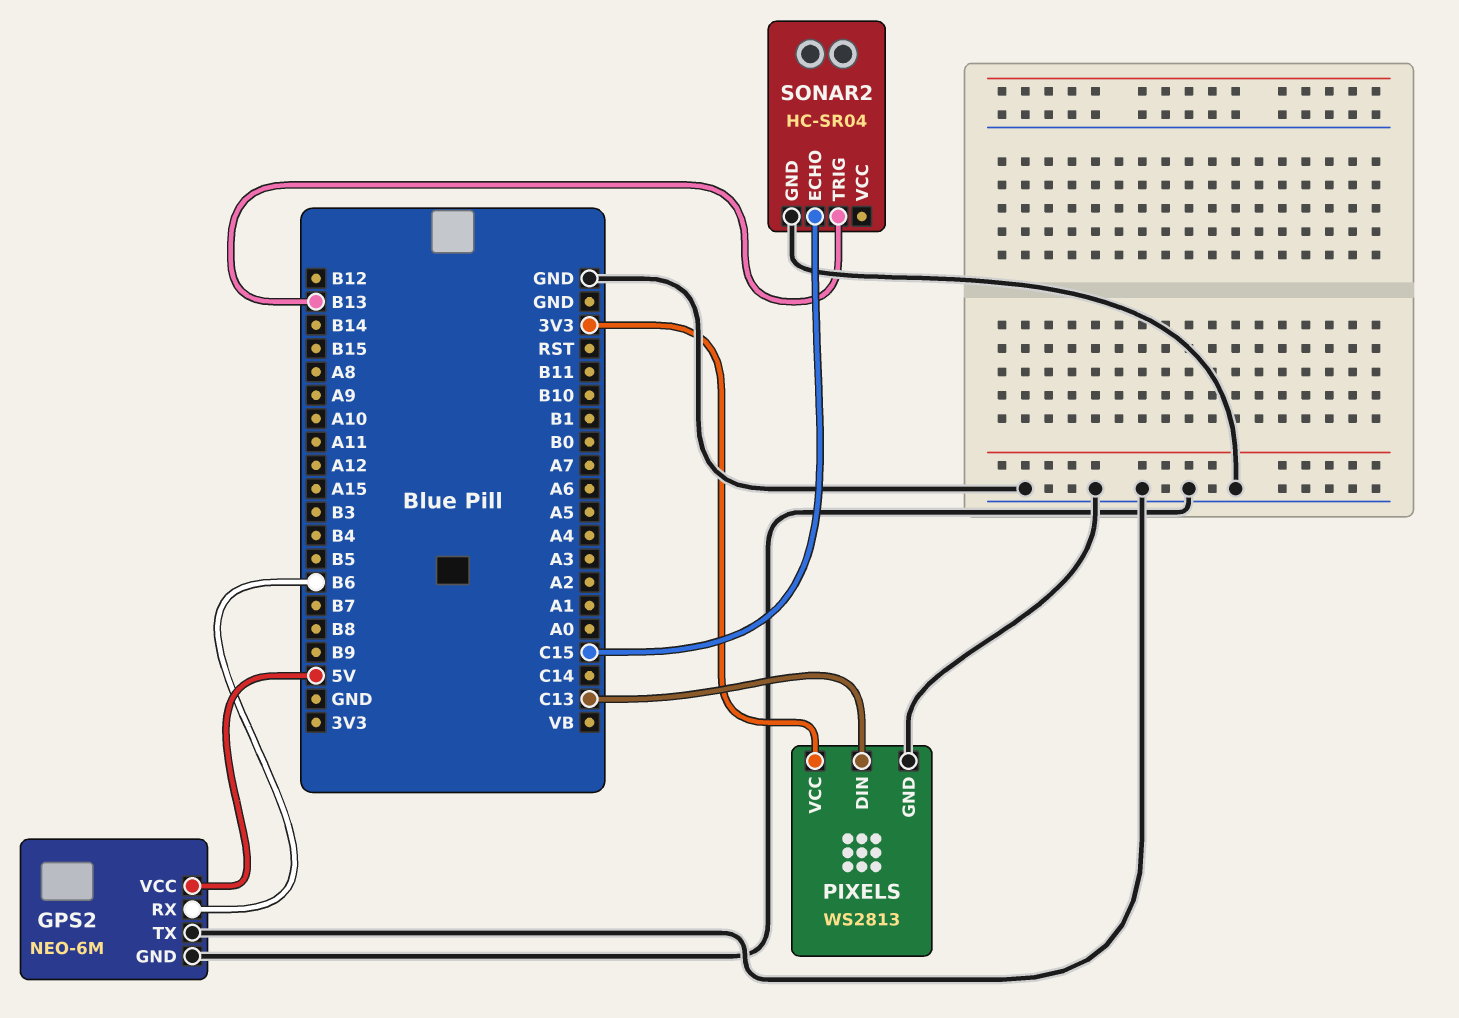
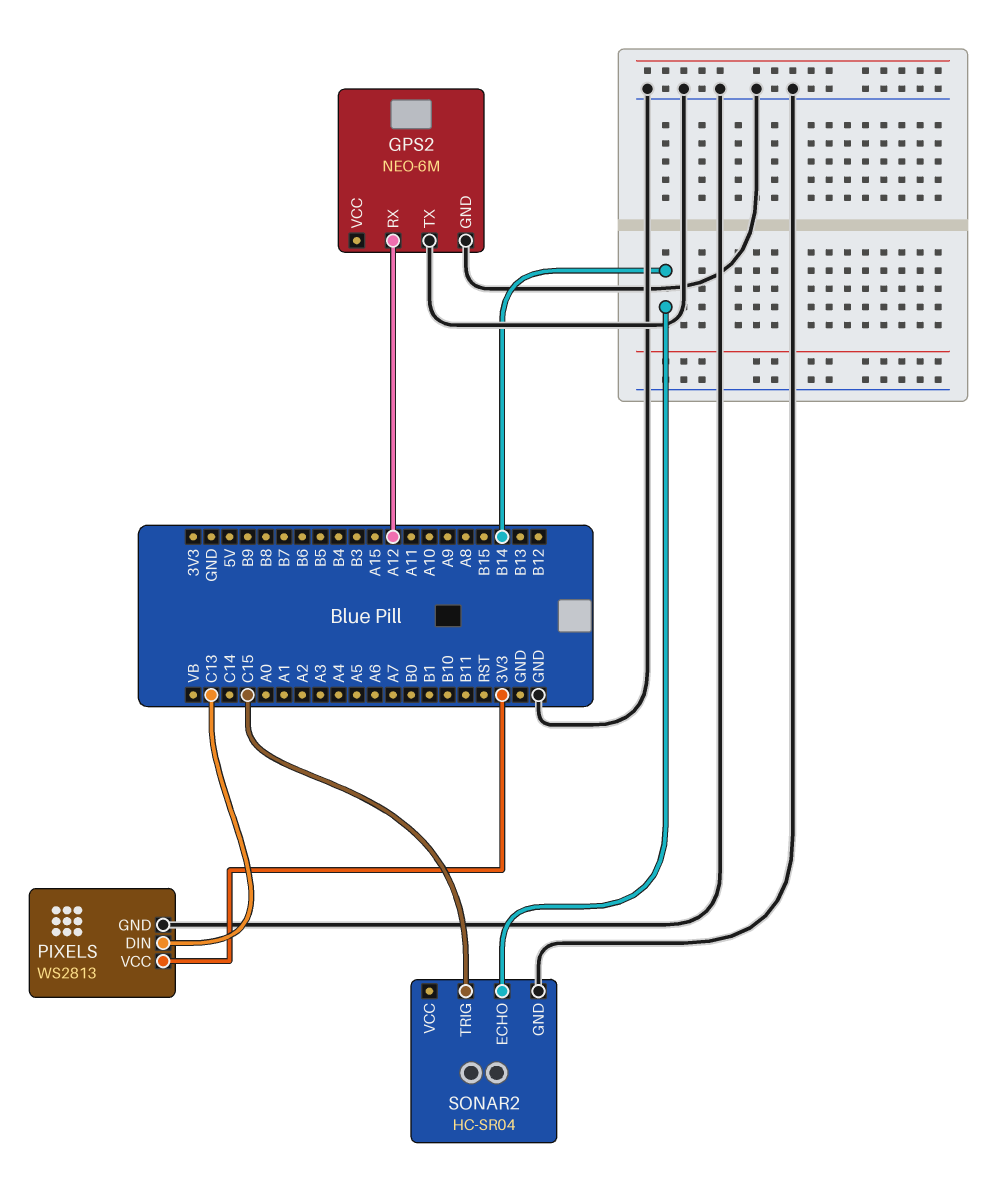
GPS2 pin RX: B6 -> A12
GPS2 pin VCC: 5V -> none
SONAR2 pin ECHO: C15 -> B14
SONAR2 pin TRIG: B13 -> C15

